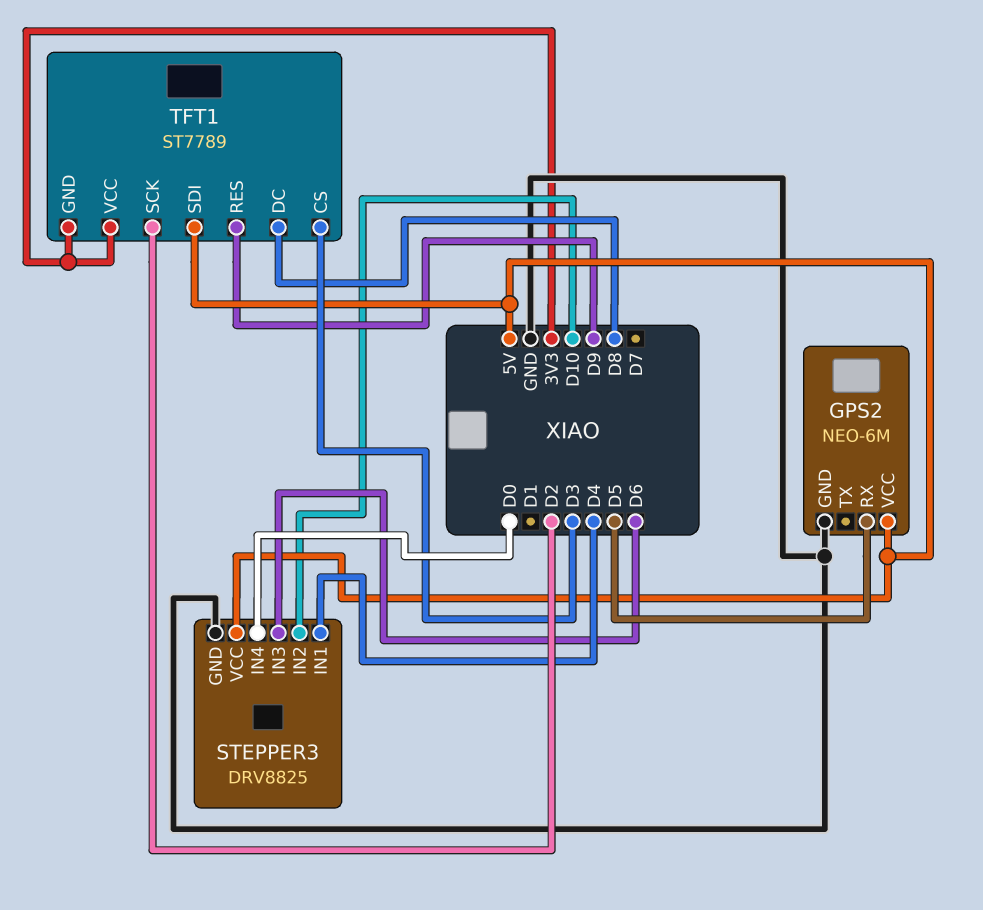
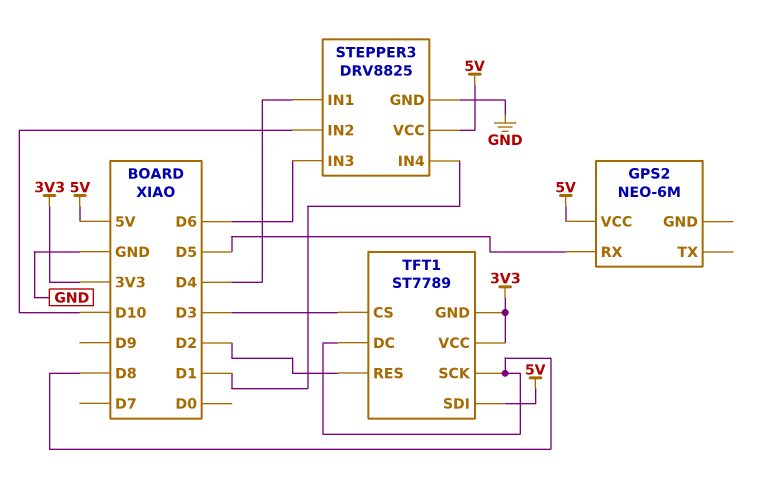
GPS2 pin GND: GND -> none
STEPPER3 pin IN4: D0 -> D1
TFT1 pin RES: D9 -> D2
TFT1 pin SCK: D2 -> D8

